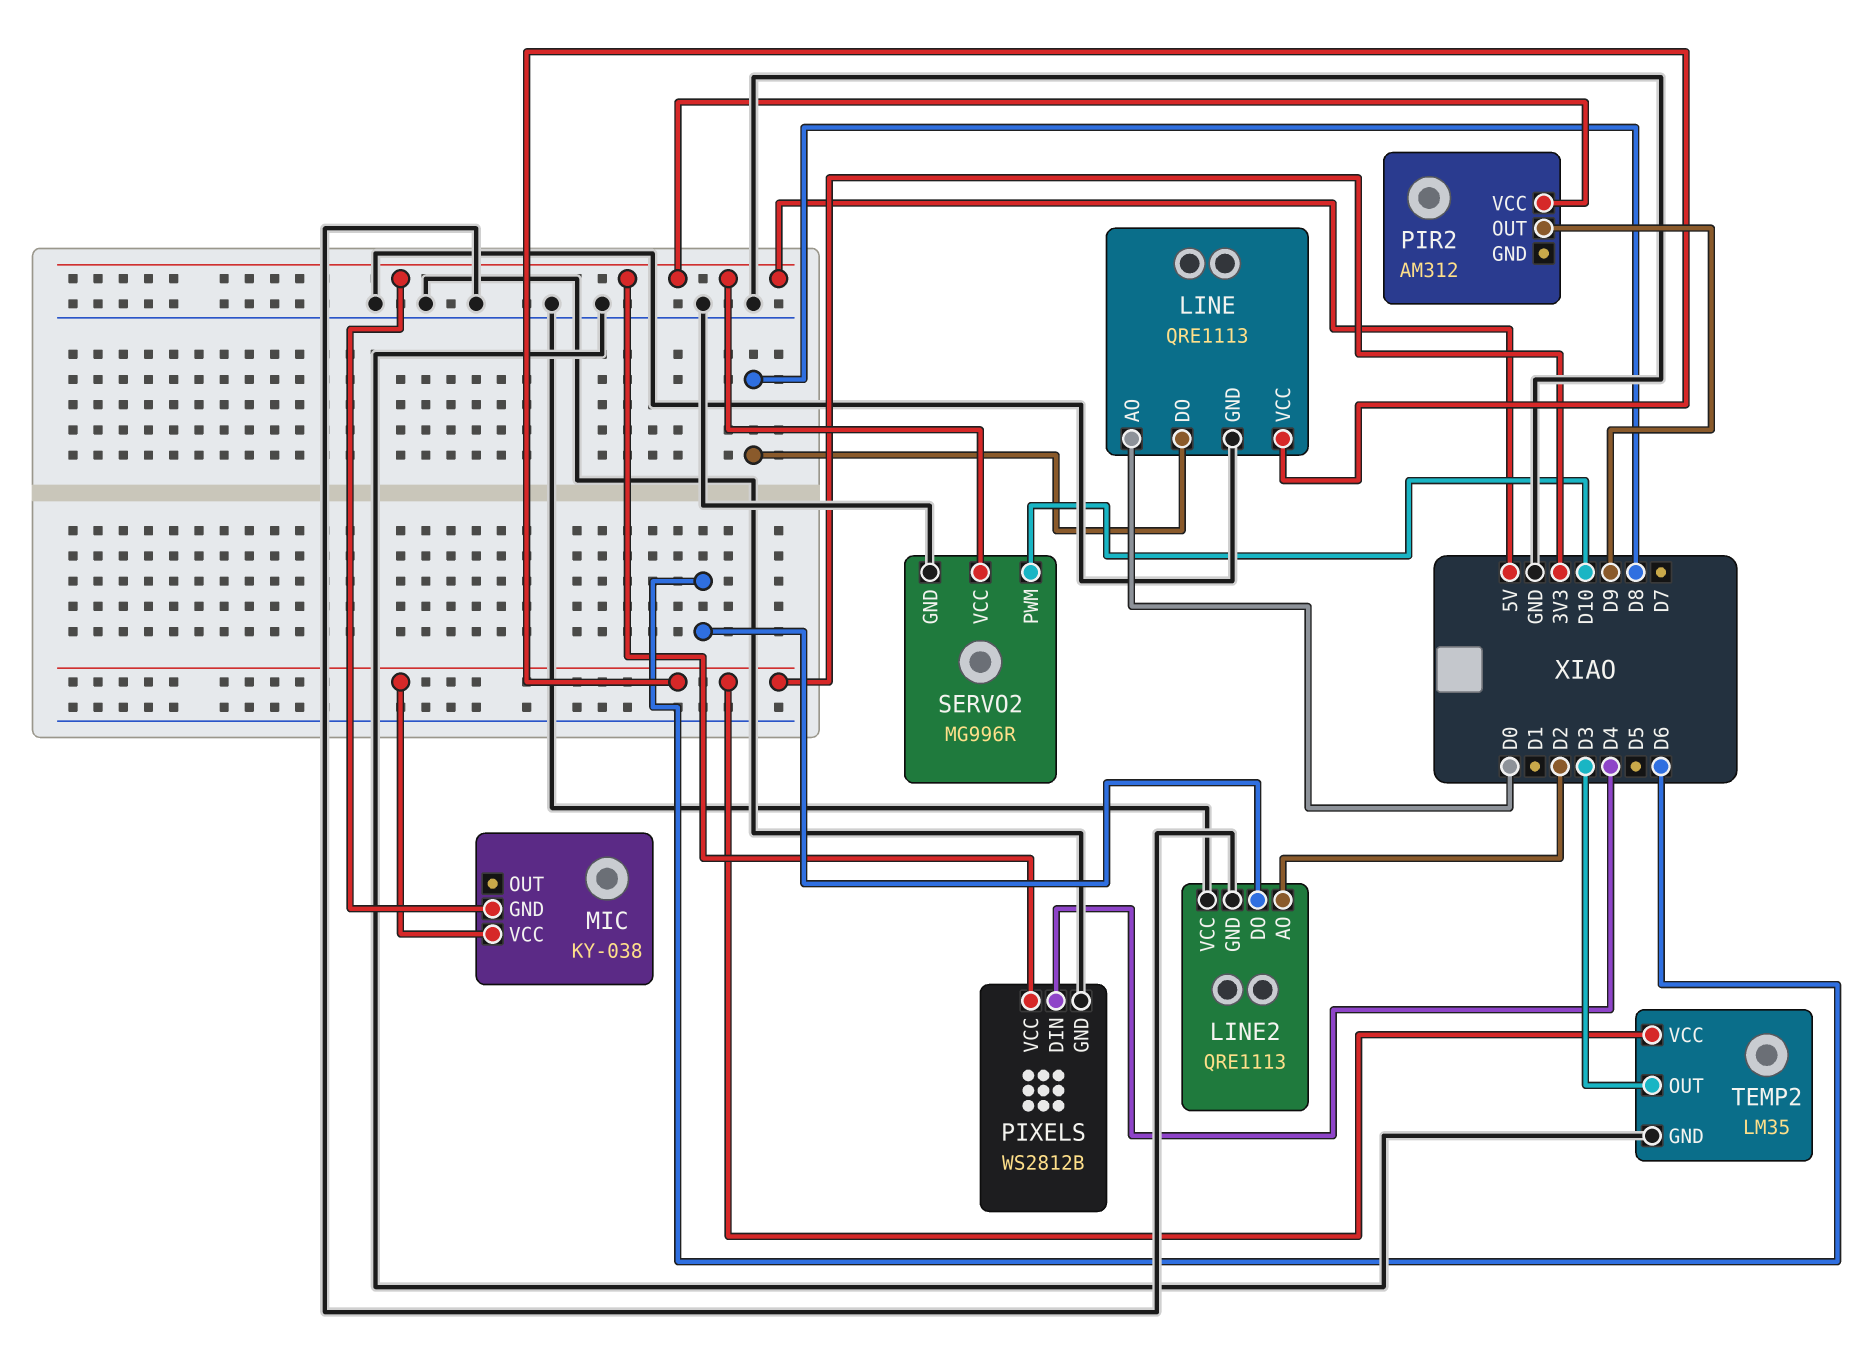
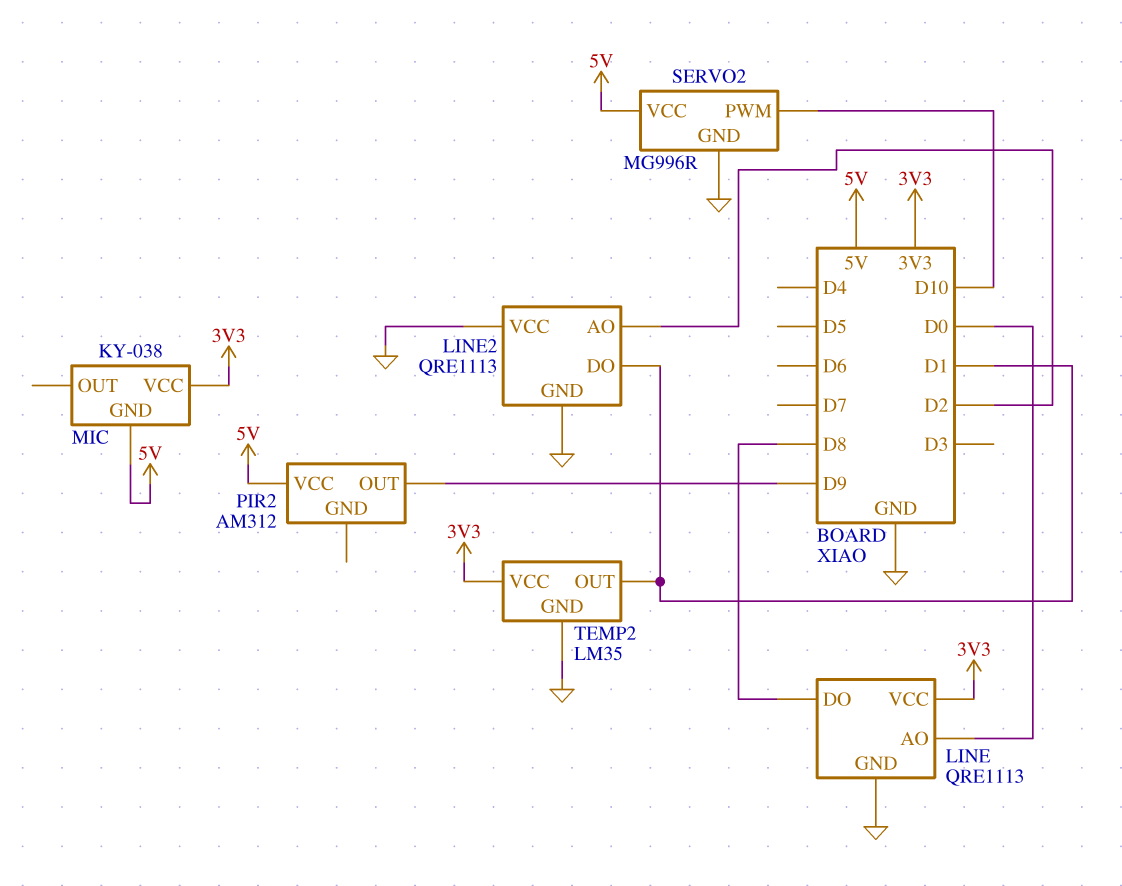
LINE2 pin DO: D6 -> D1
PIXELS: WS2812B -> none
PIXELS pin DIN: D4 -> none
PIXELS pin GND: GND -> none
PIXELS pin VCC: 5V -> none
TEMP2 pin OUT: D3 -> D1

